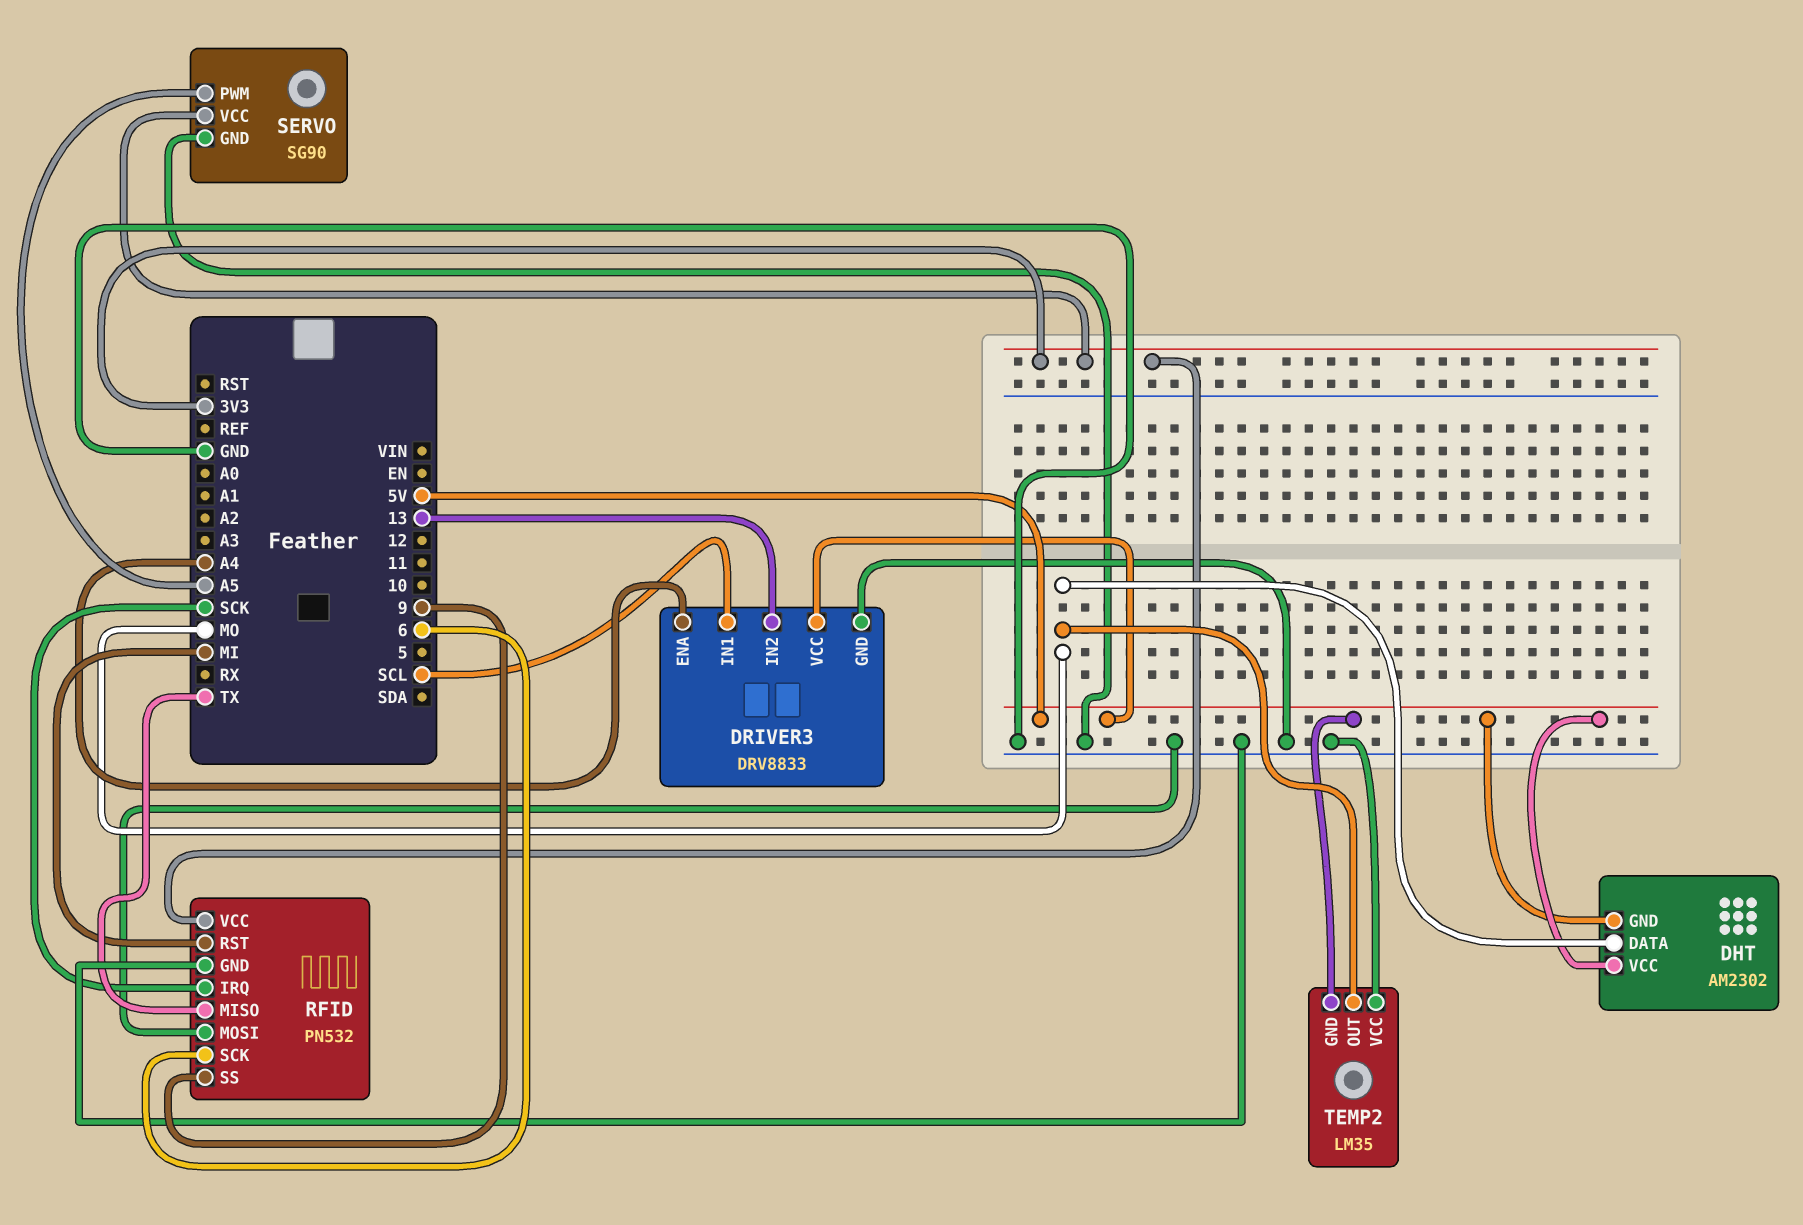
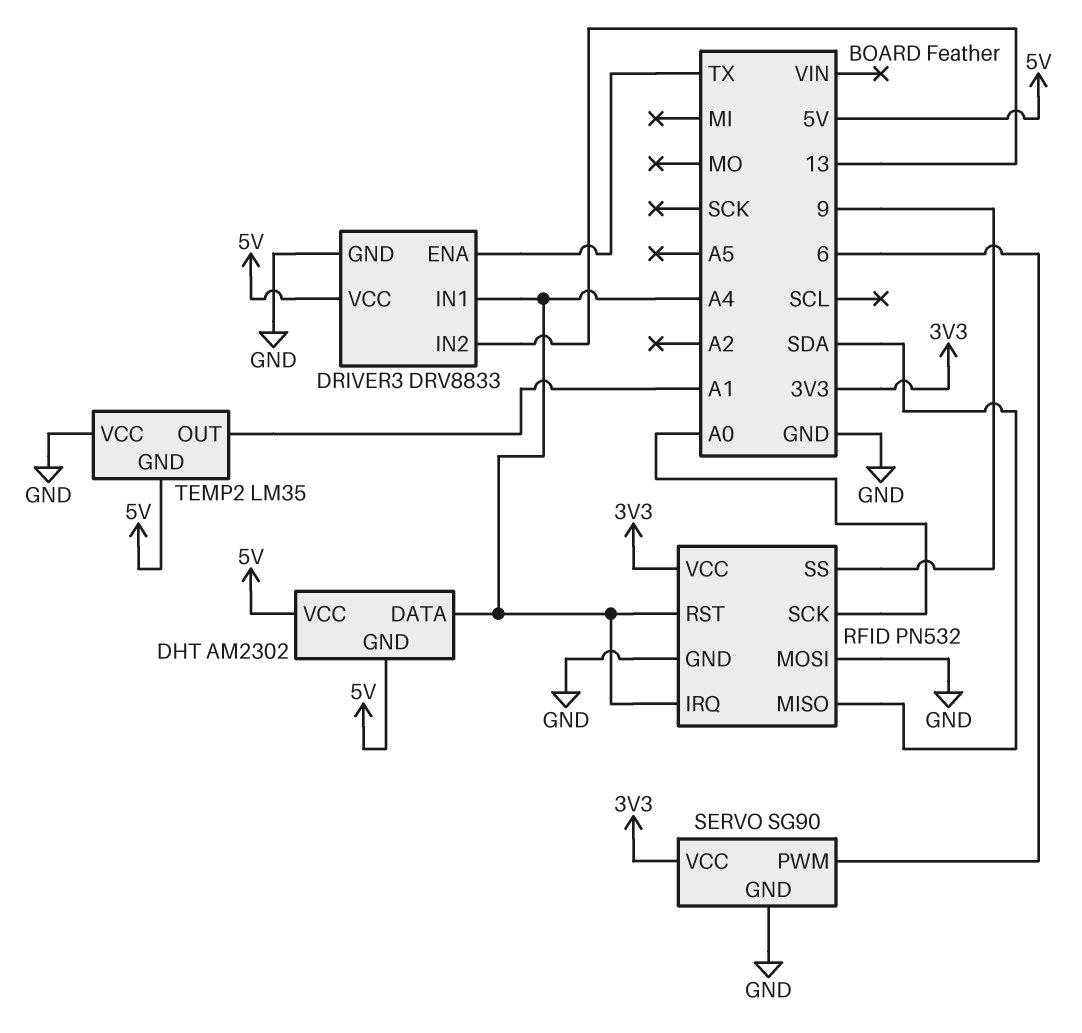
DHT pin DATA: MO -> A4
DRIVER3 pin ENA: A4 -> TX
DRIVER3 pin IN1: SCL -> A4
RFID pin IRQ: SCK -> A4
RFID pin MISO: TX -> SDA
RFID pin RST: MI -> A4
RFID pin SCK: 6 -> A0
SERVO pin PWM: A5 -> 6
TEMP2 pin OUT: MO -> A1

